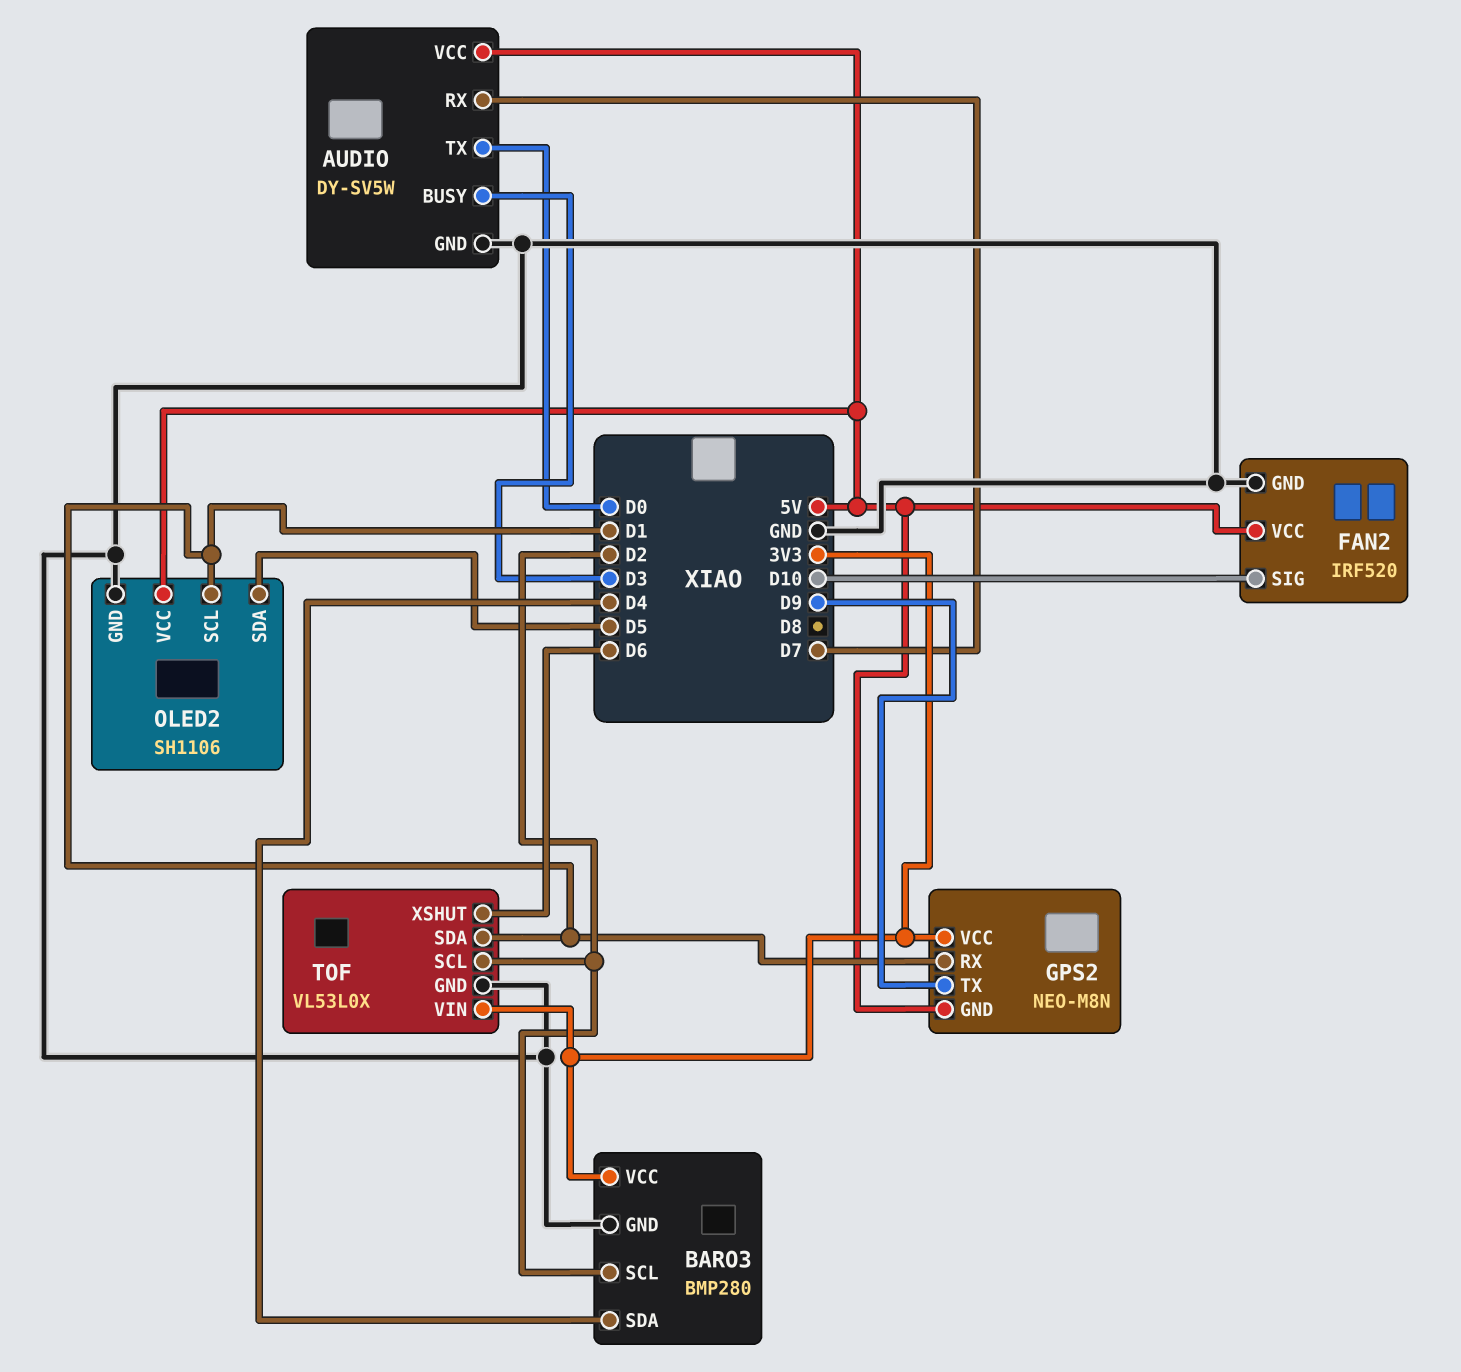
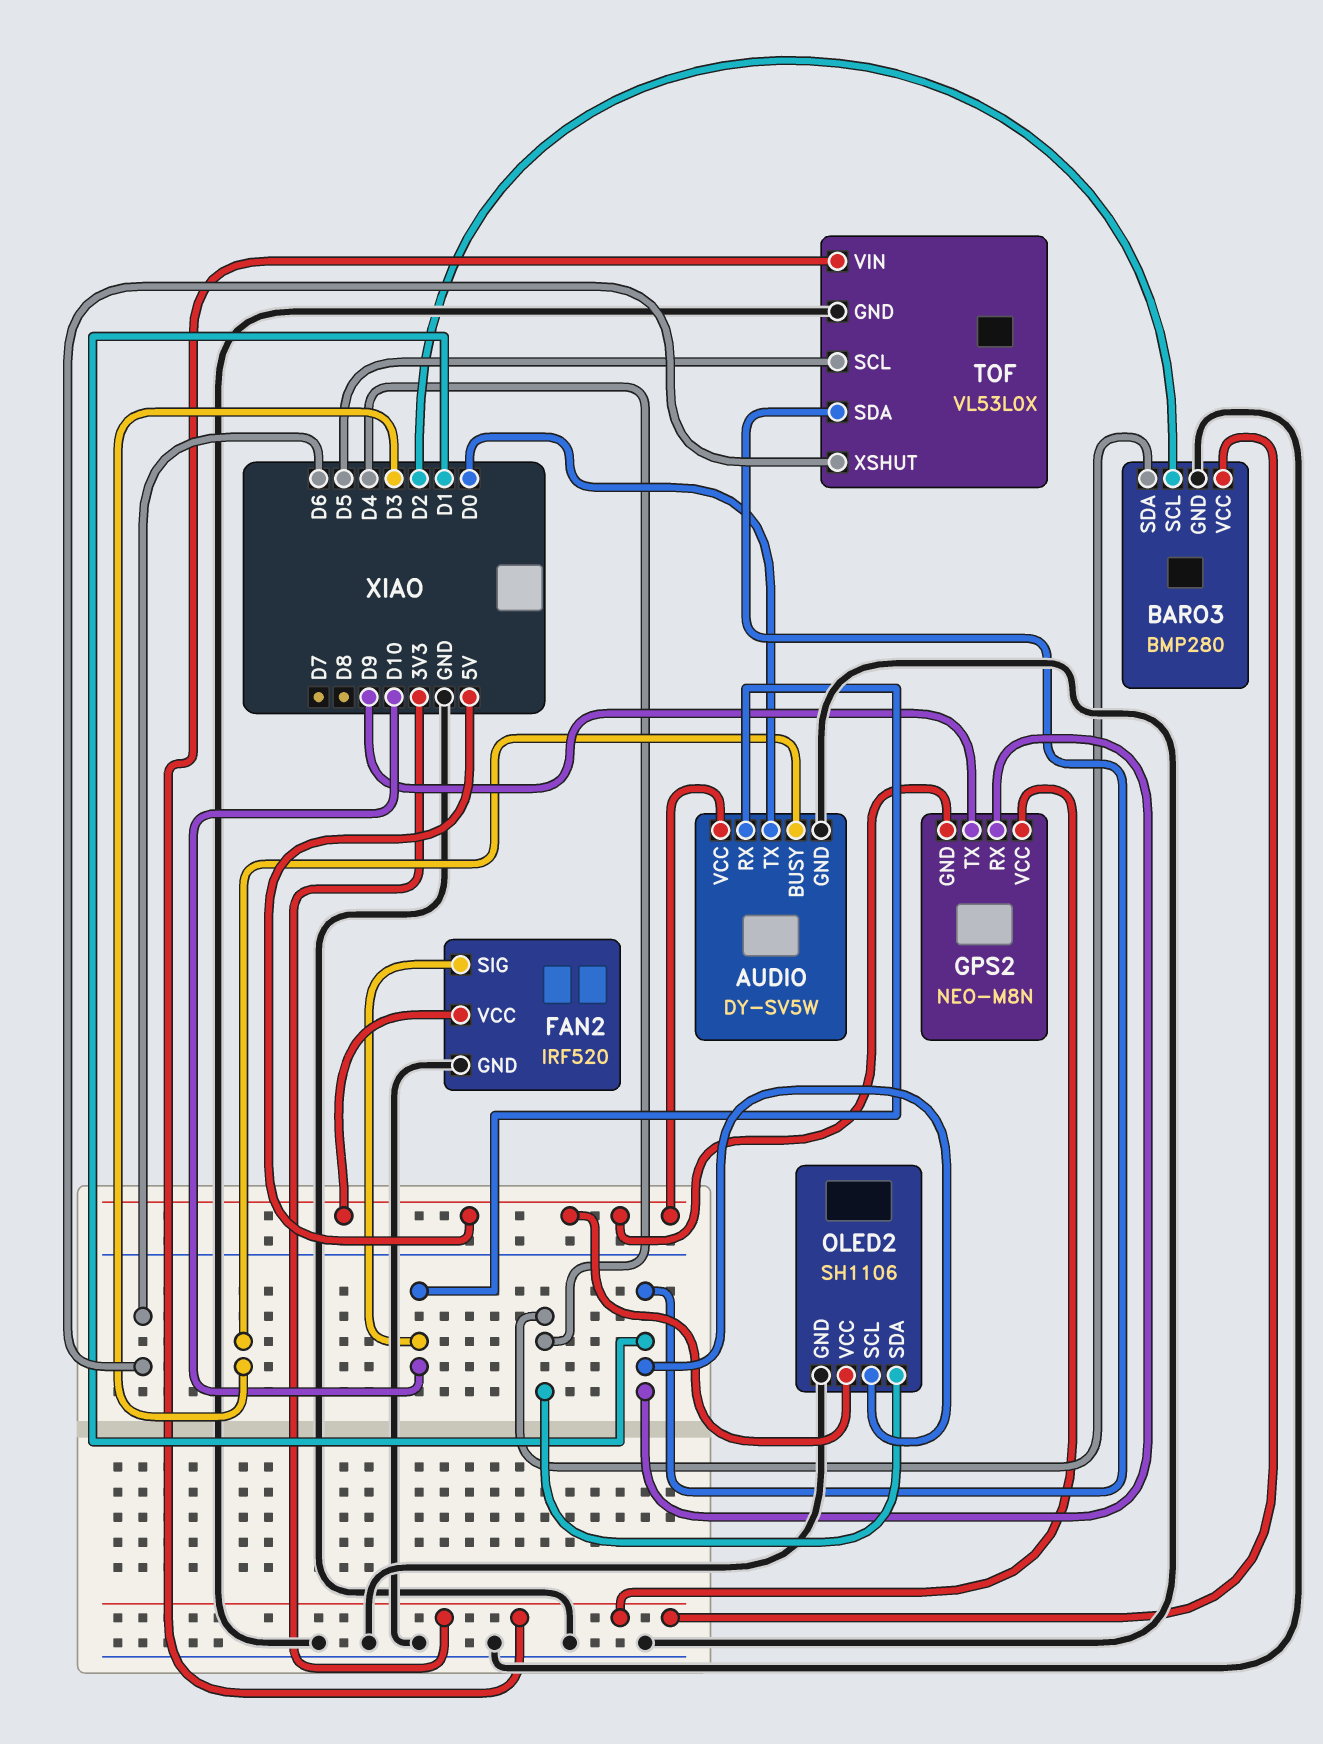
AUDIO pin RX: D7 -> D10
OLED2 pin SDA: D5 -> D4
TOF pin SCL: D2 -> D5

